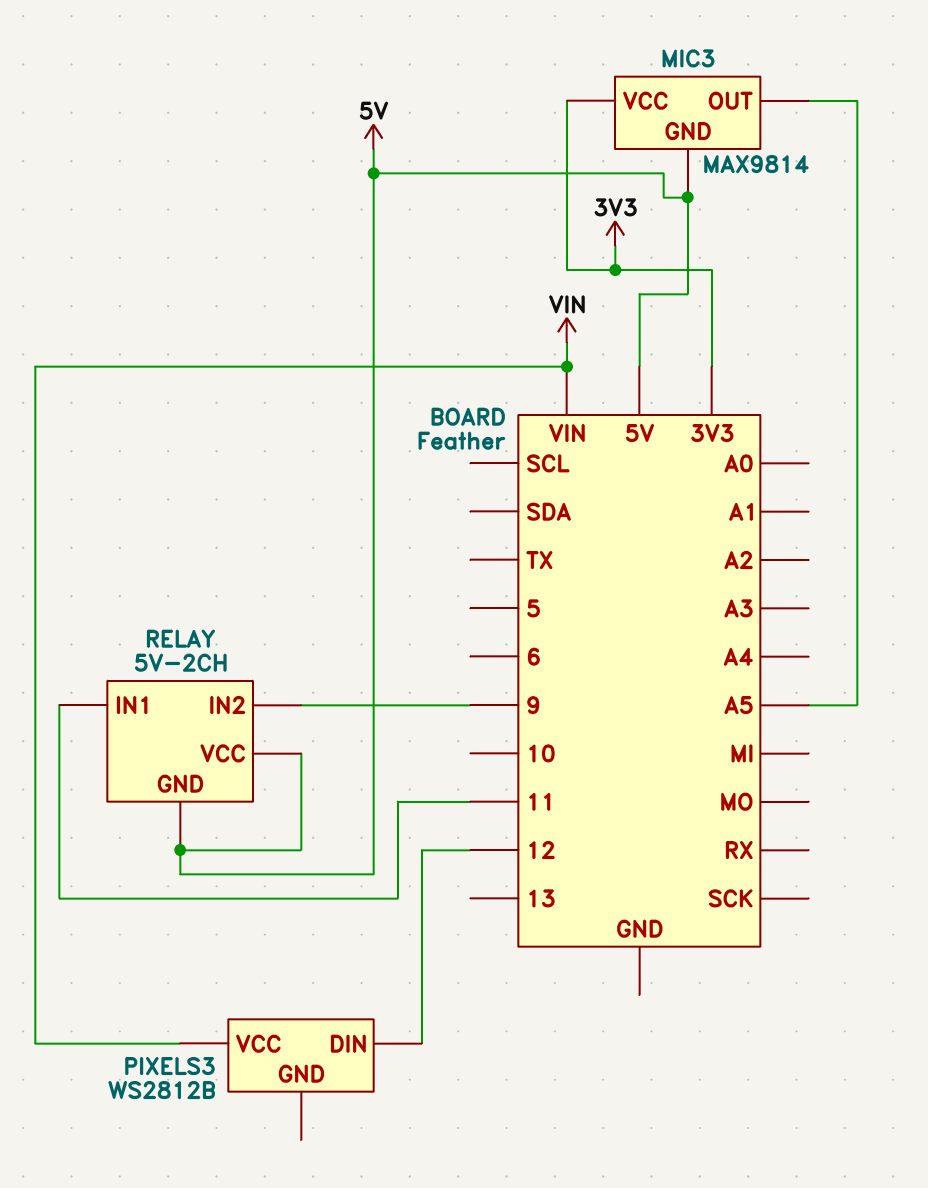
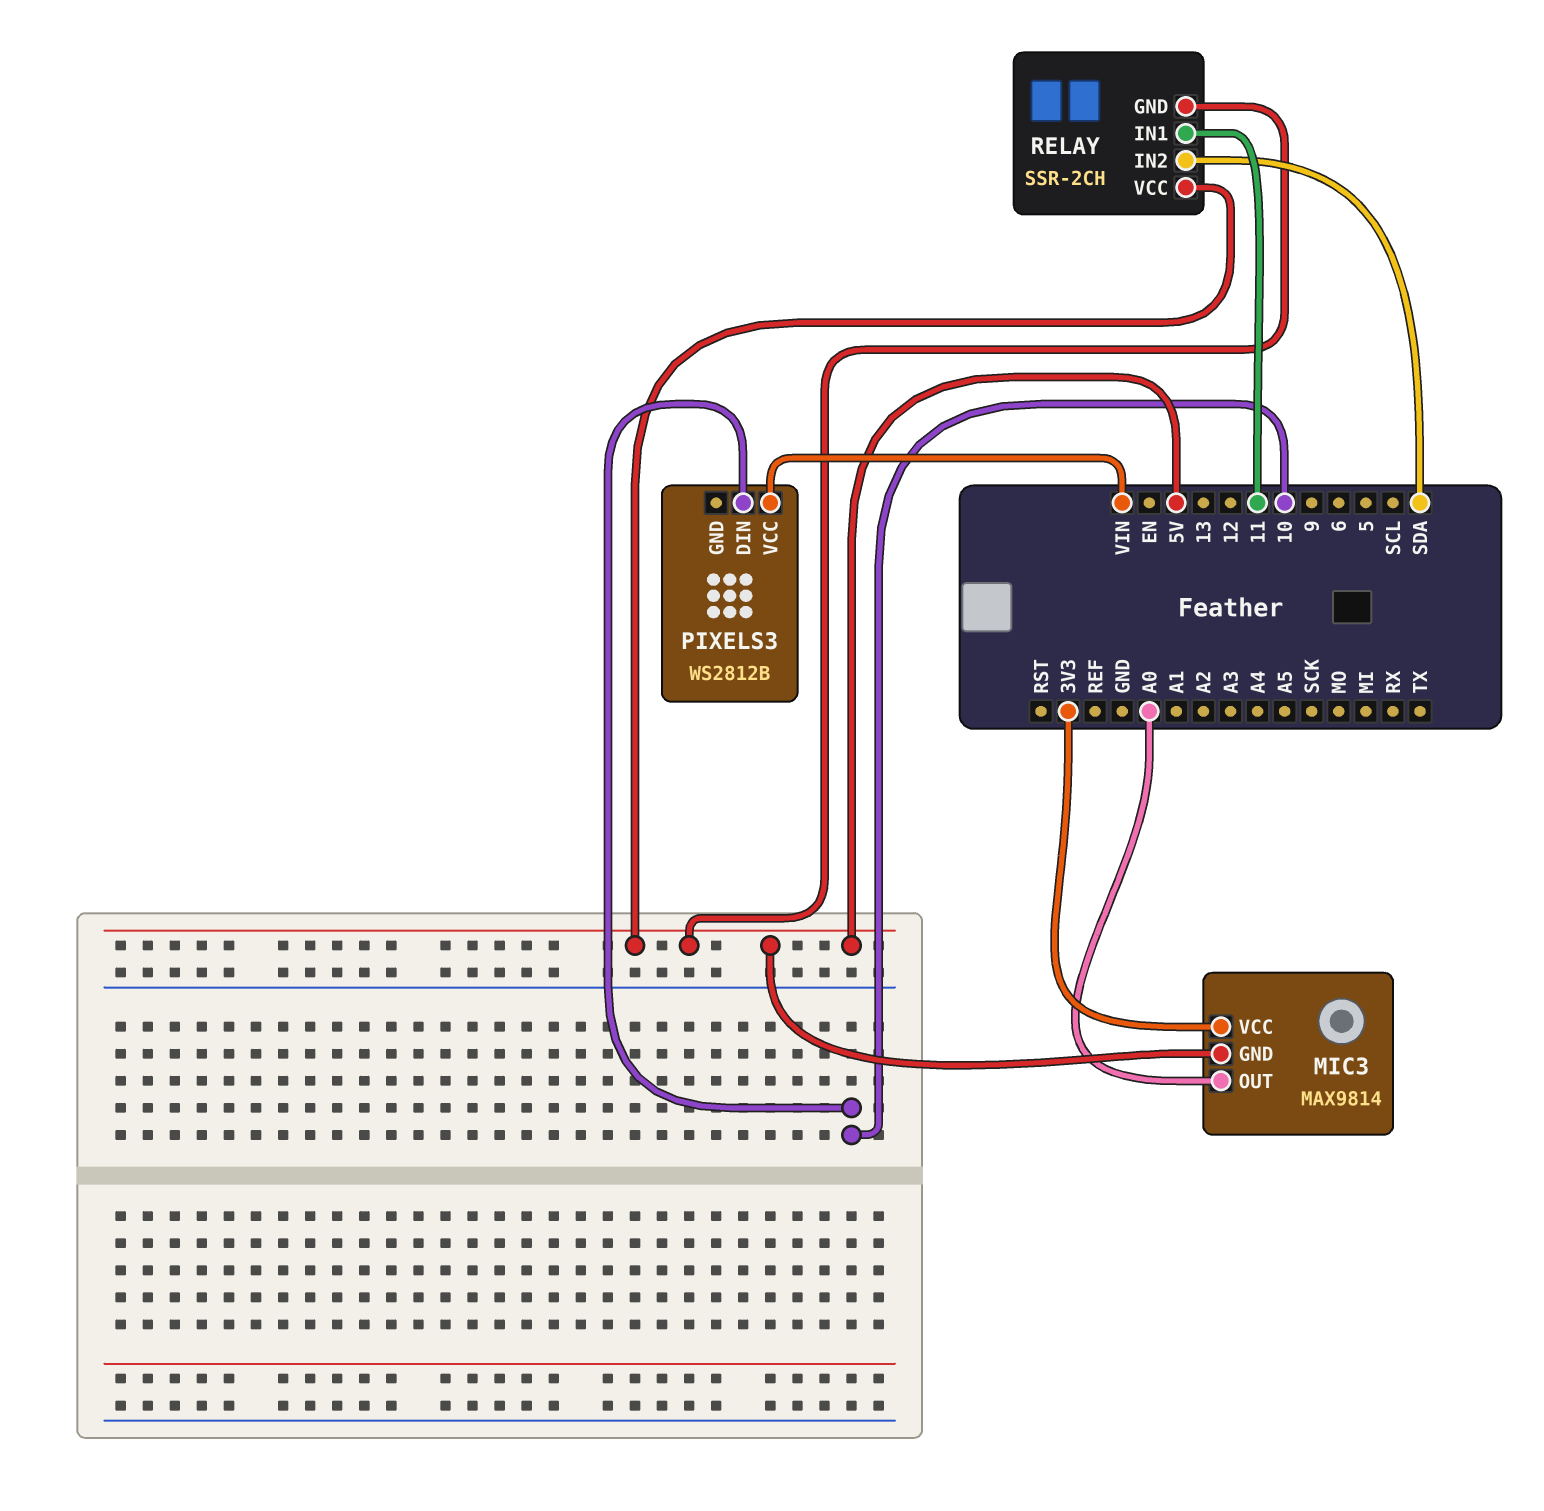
MIC3 pin OUT: A5 -> A0
PIXELS3 pin DIN: 12 -> 10
RELAY: 5V-2CH -> SSR-2CH
RELAY pin IN2: 9 -> SDA

